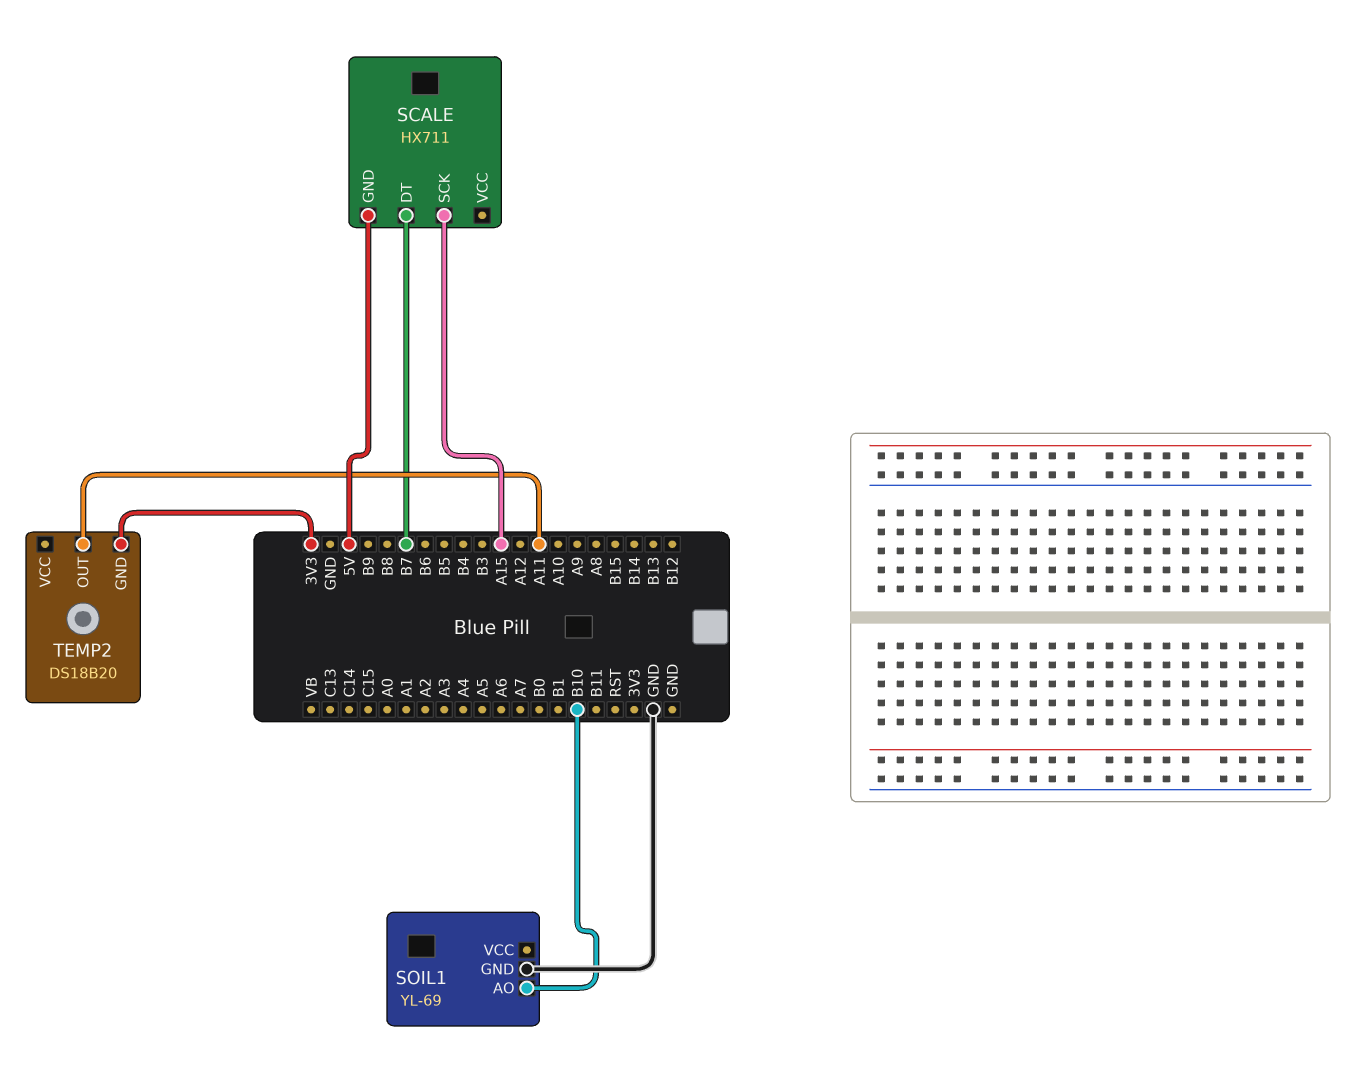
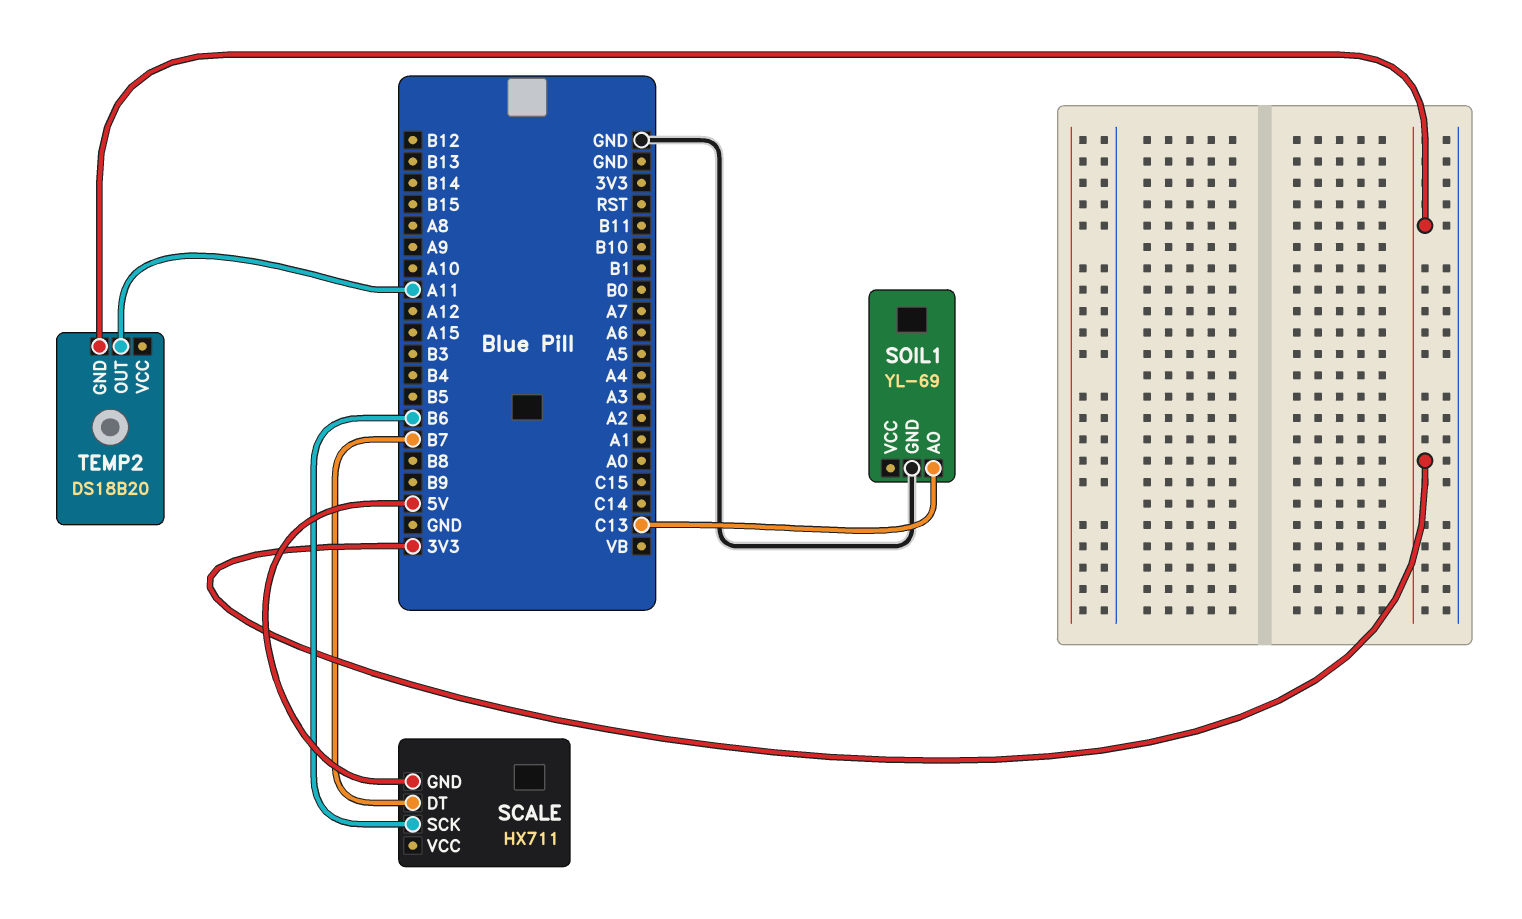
SCALE pin SCK: A15 -> B6
SOIL1 pin AO: B10 -> C13

